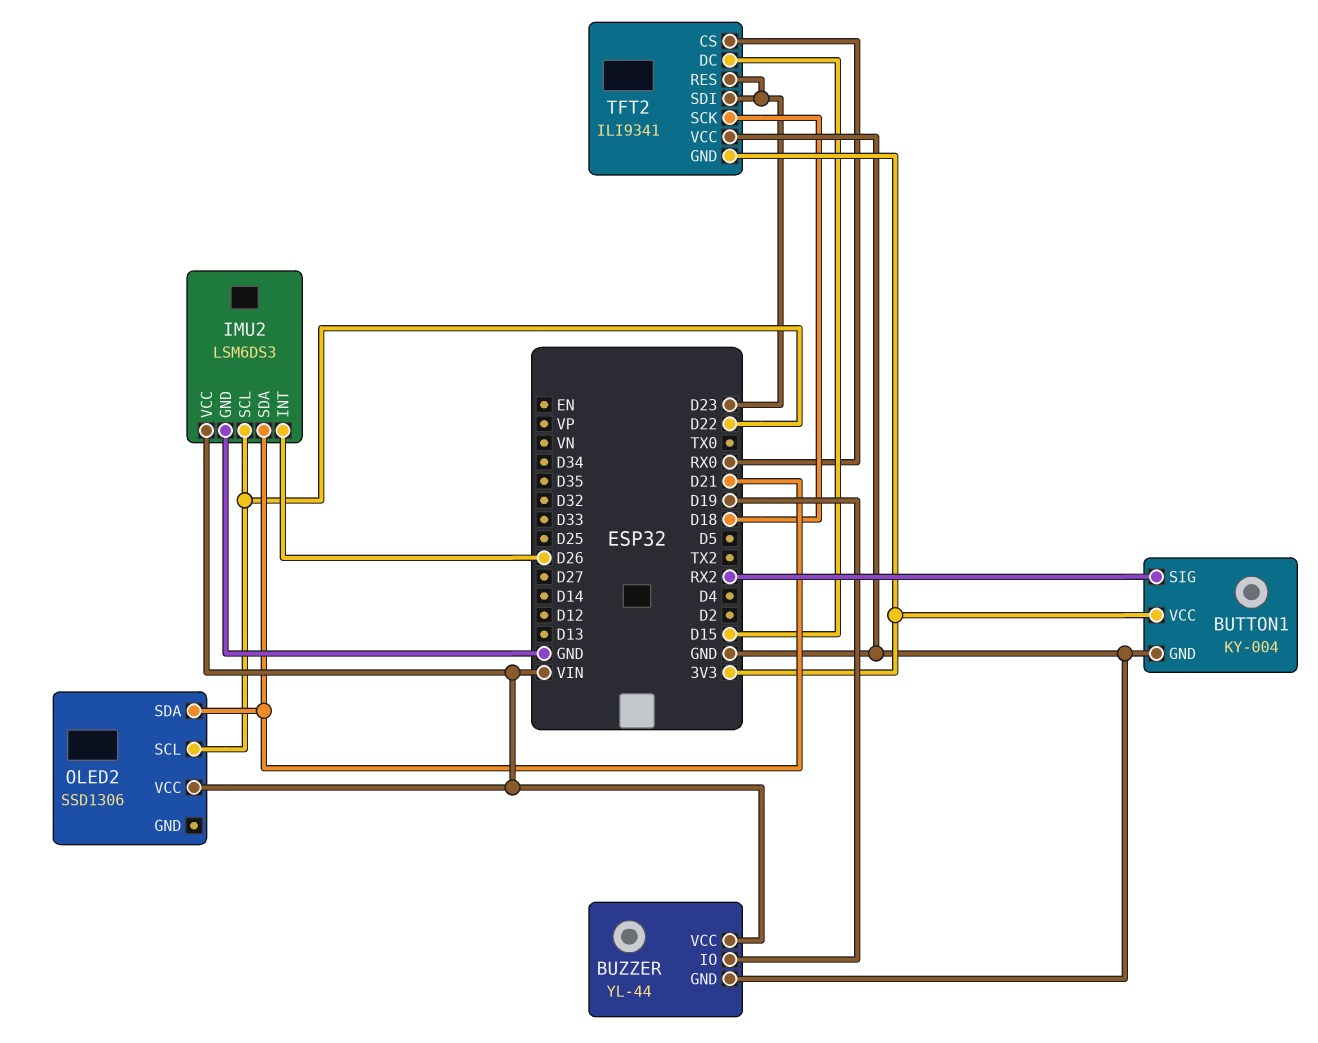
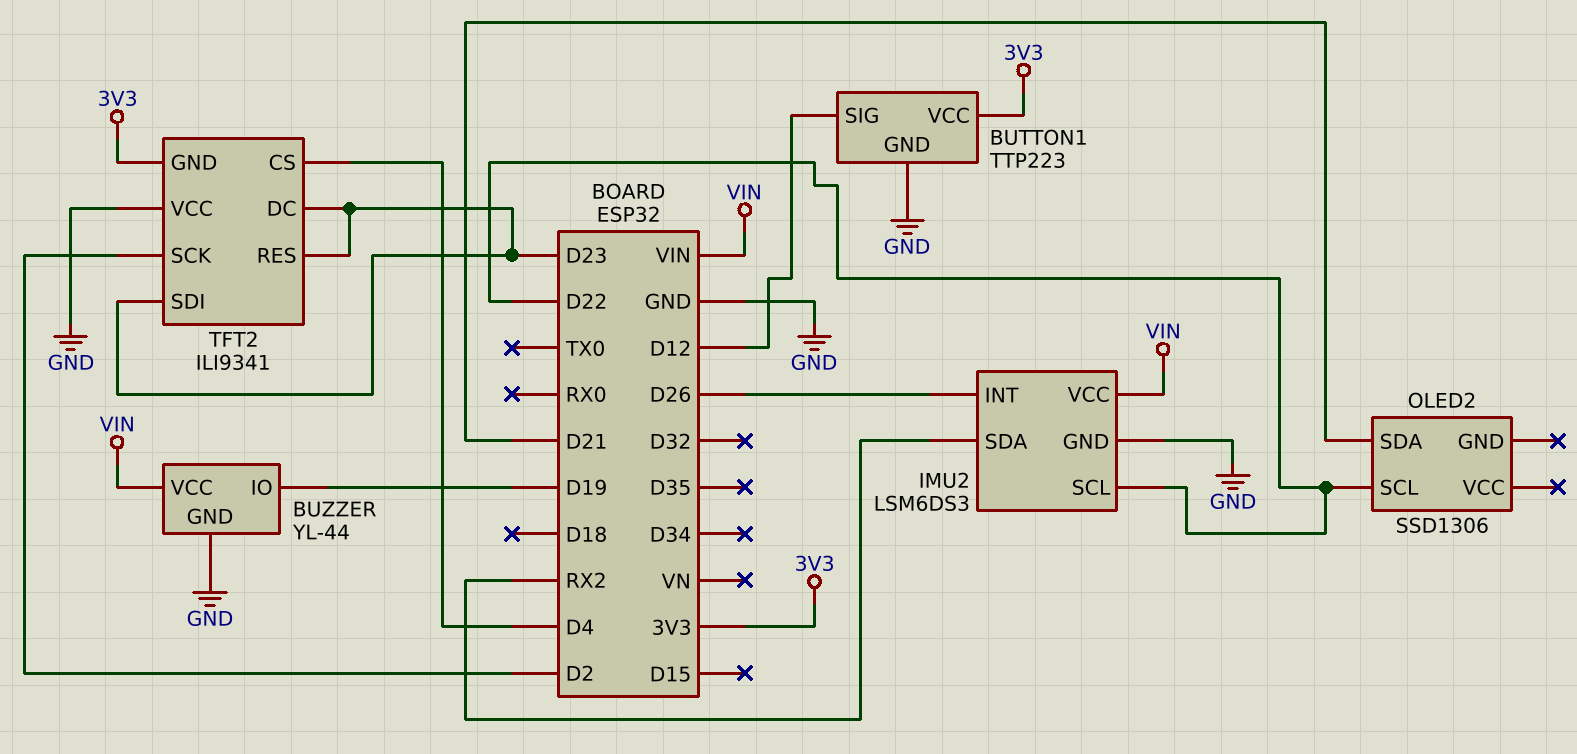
BUTTON1: KY-004 -> TTP223
BUTTON1 pin SIG: RX2 -> D12
IMU2 pin SDA: D21 -> RX2
OLED2 pin VCC: VIN -> none
TFT2 pin CS: RX0 -> D4
TFT2 pin DC: D15 -> D23
TFT2 pin SCK: D18 -> D2

